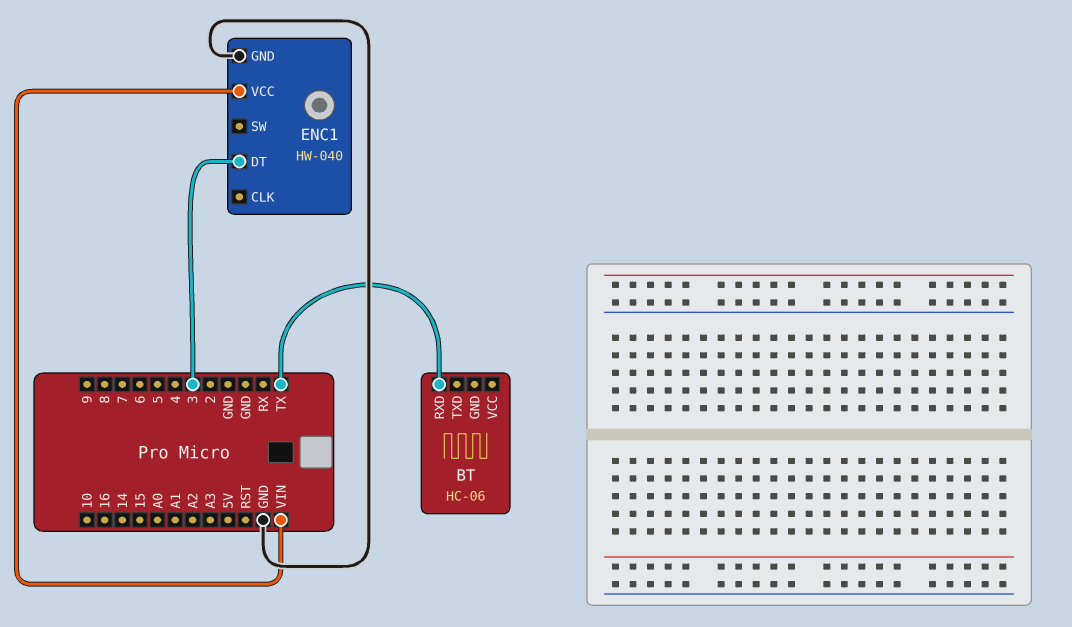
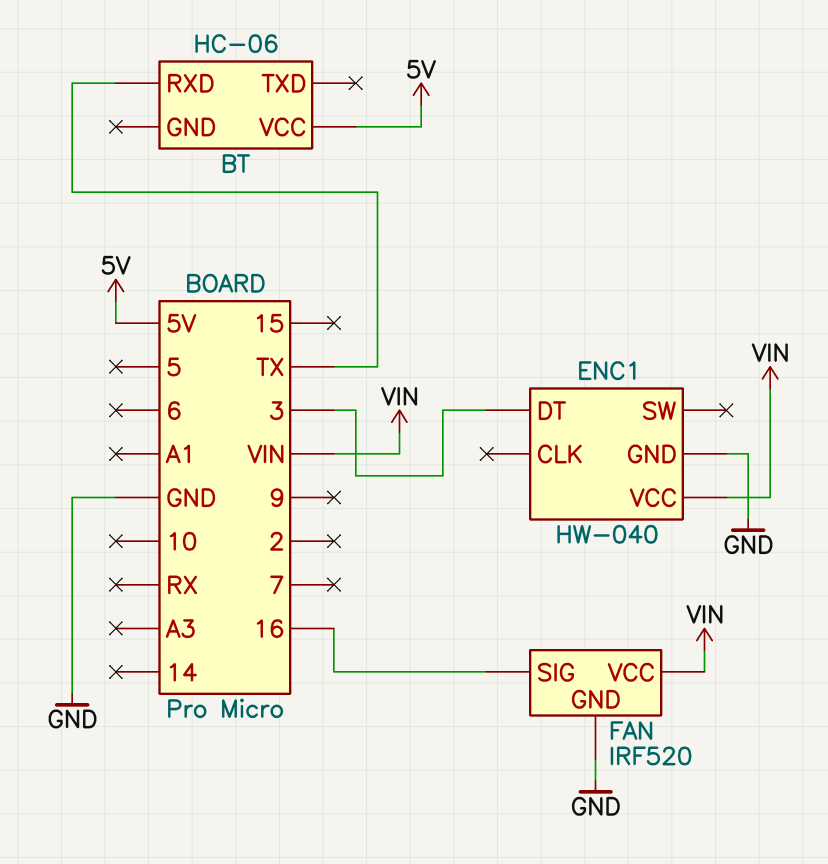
BT pin VCC: none -> 5V
FAN: none -> IRF520
FAN pin GND: none -> GND
FAN pin SIG: none -> 16
FAN pin VCC: none -> VIN

